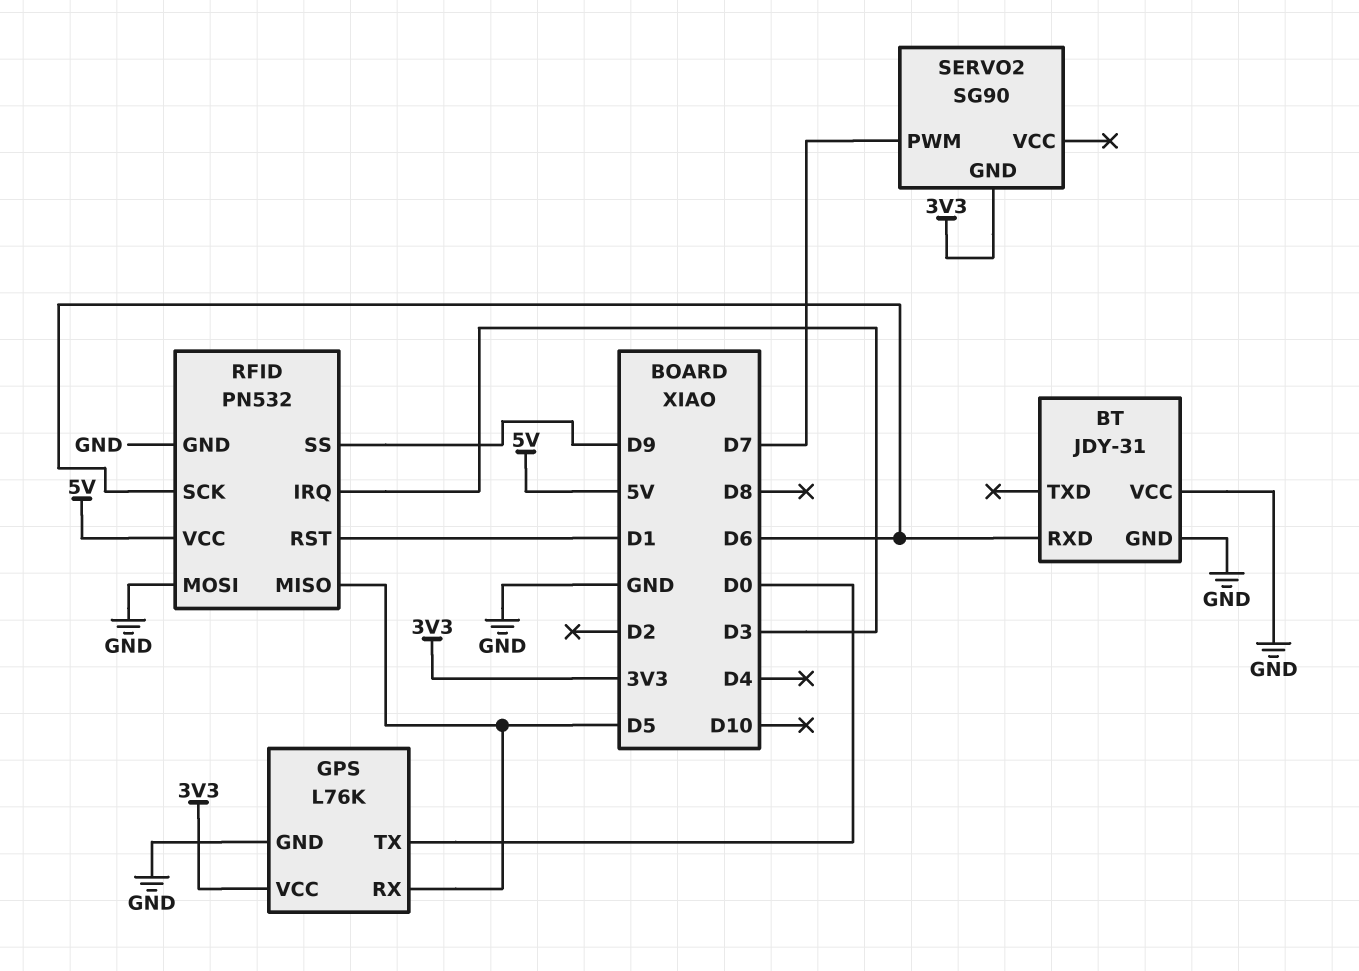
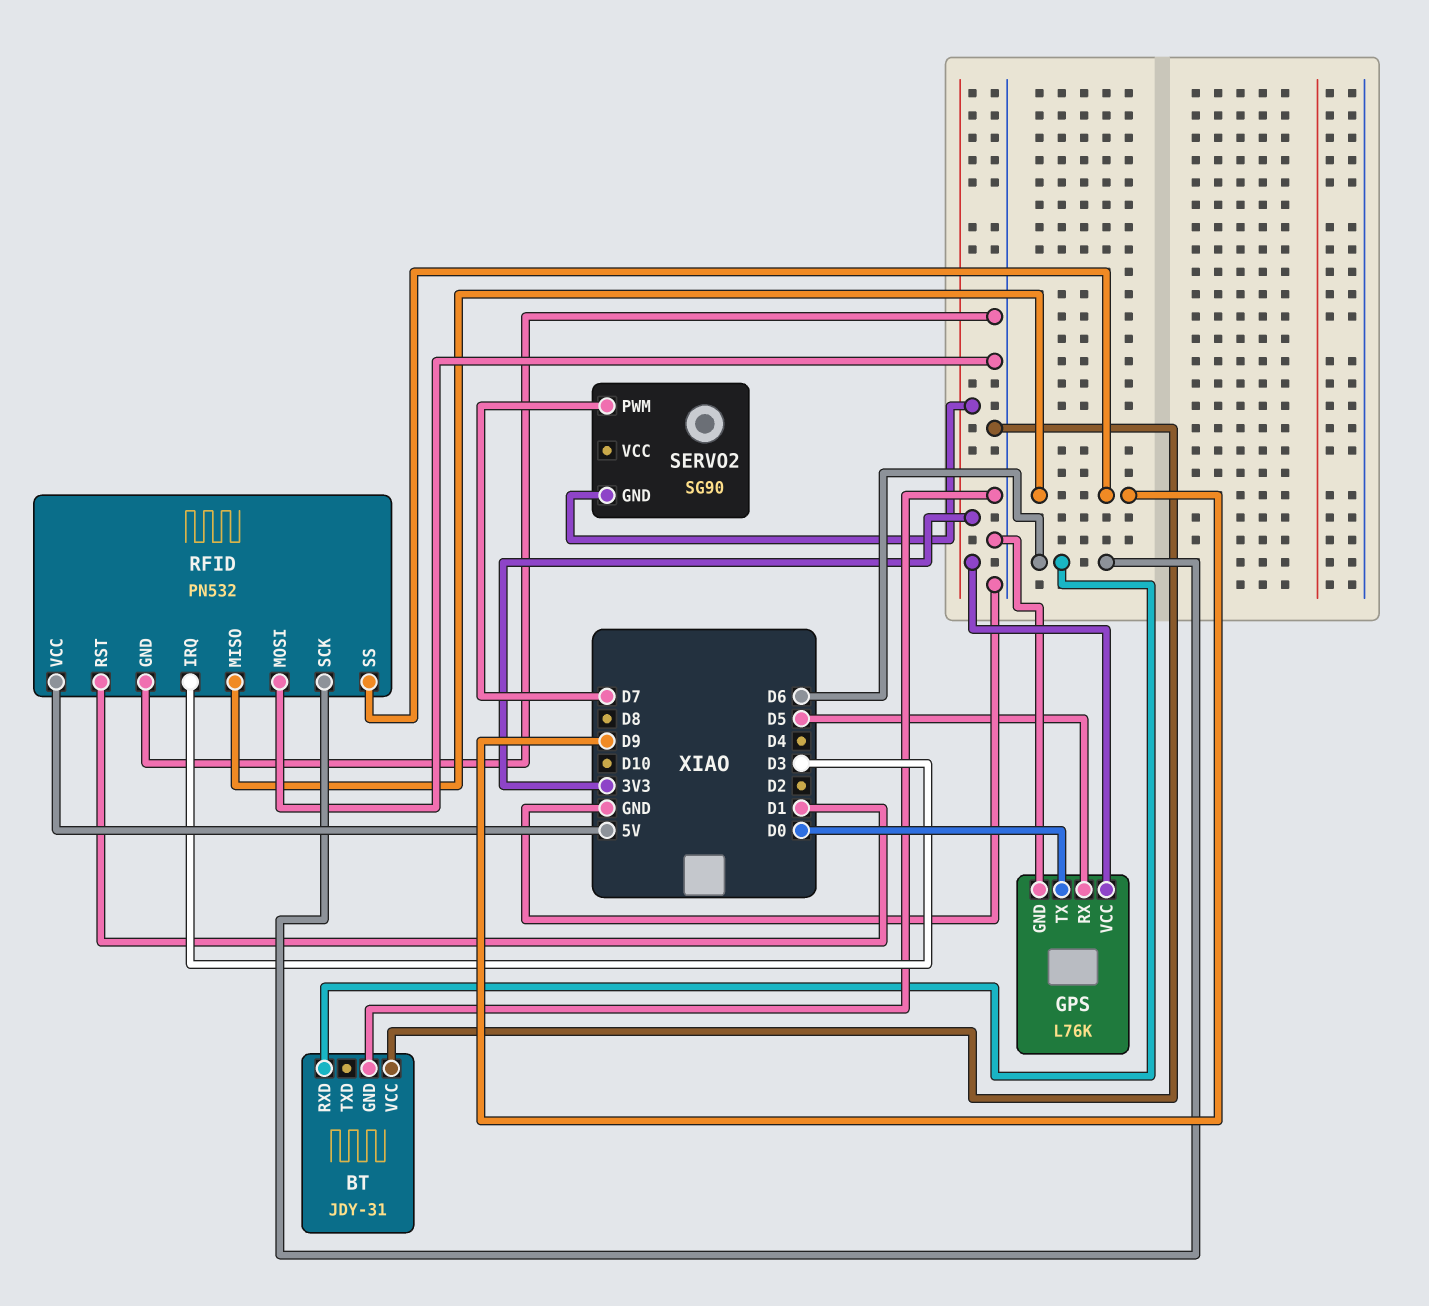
RFID pin MISO: D5 -> D9

